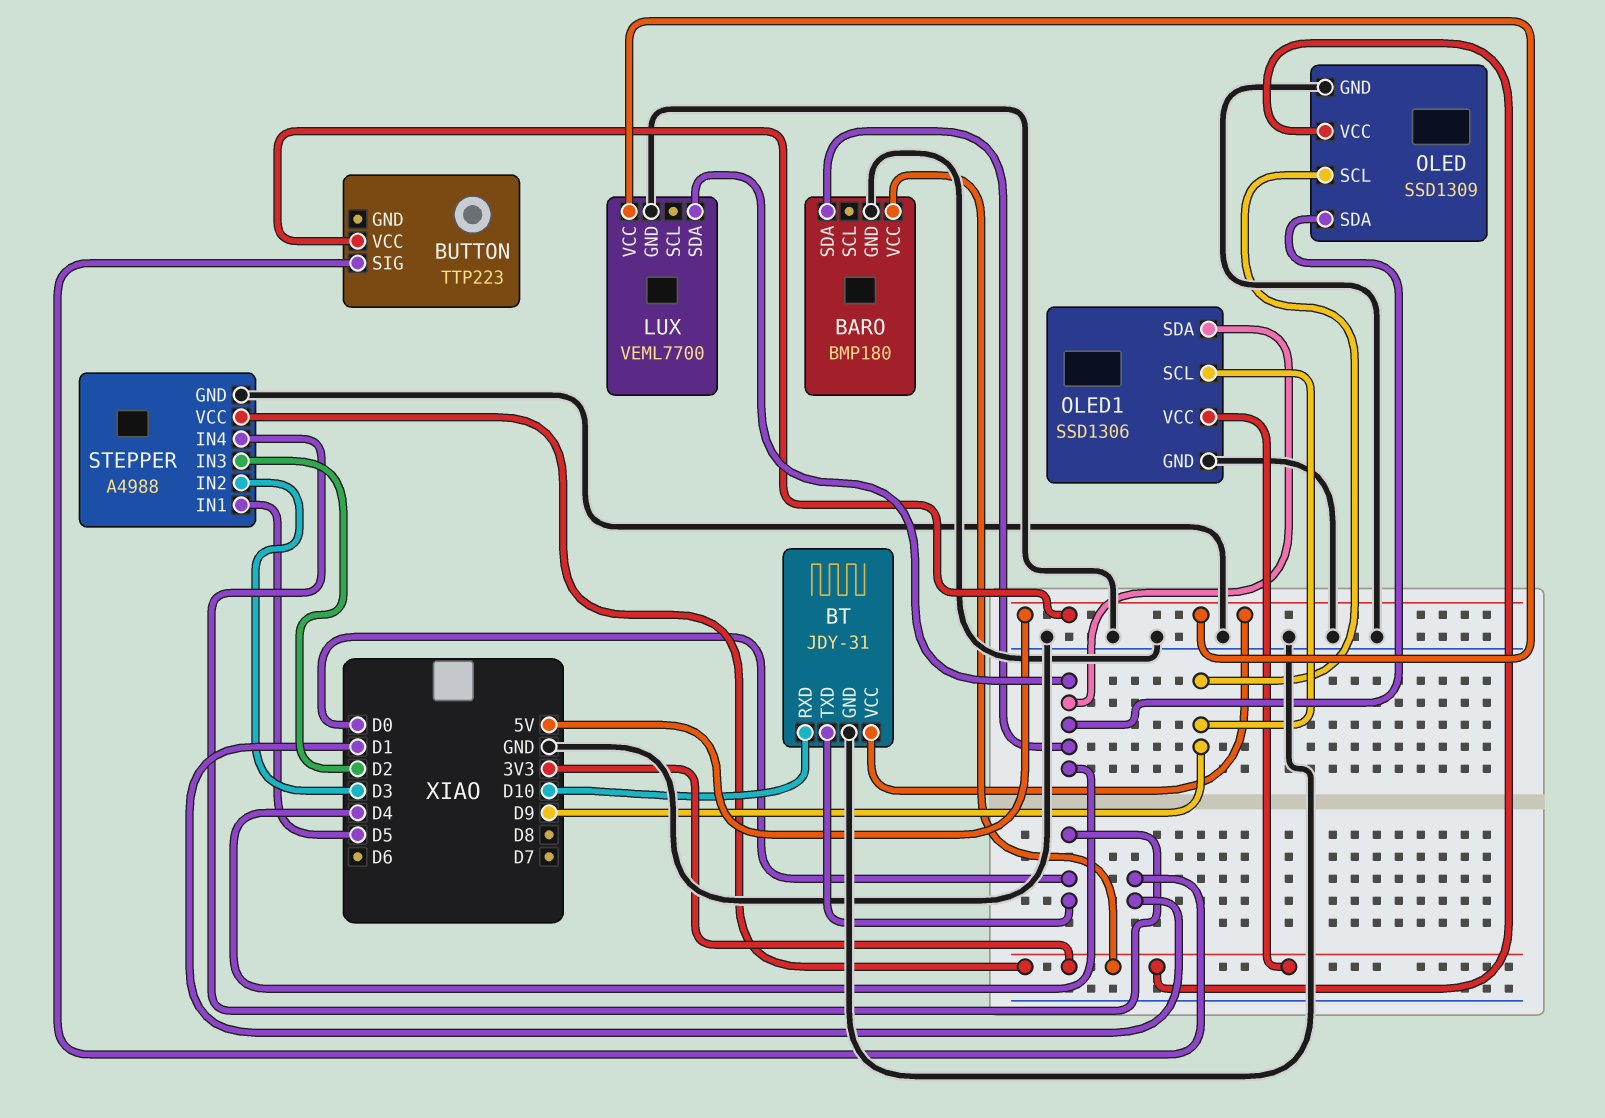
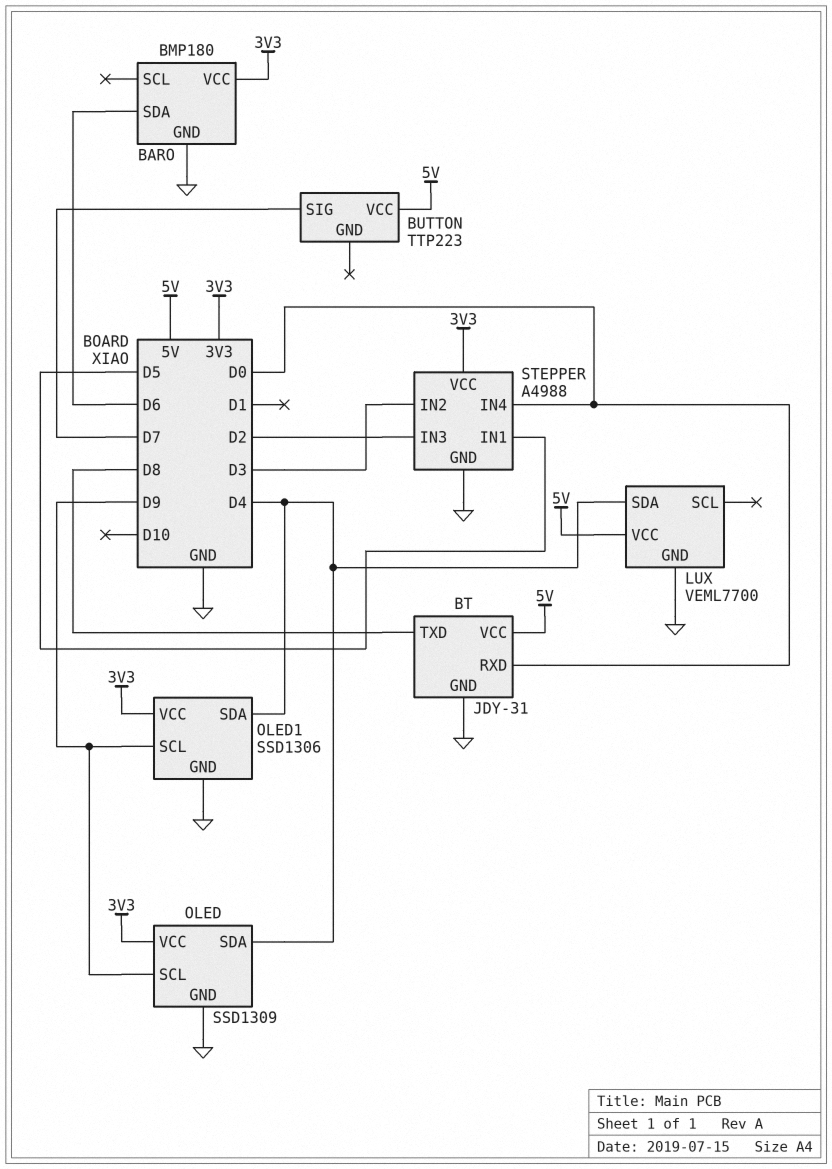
BARO pin SDA: D4 -> D6
BT pin RXD: D10 -> D0
BT pin TXD: D0 -> D8
BUTTON pin SIG: D1 -> D7

